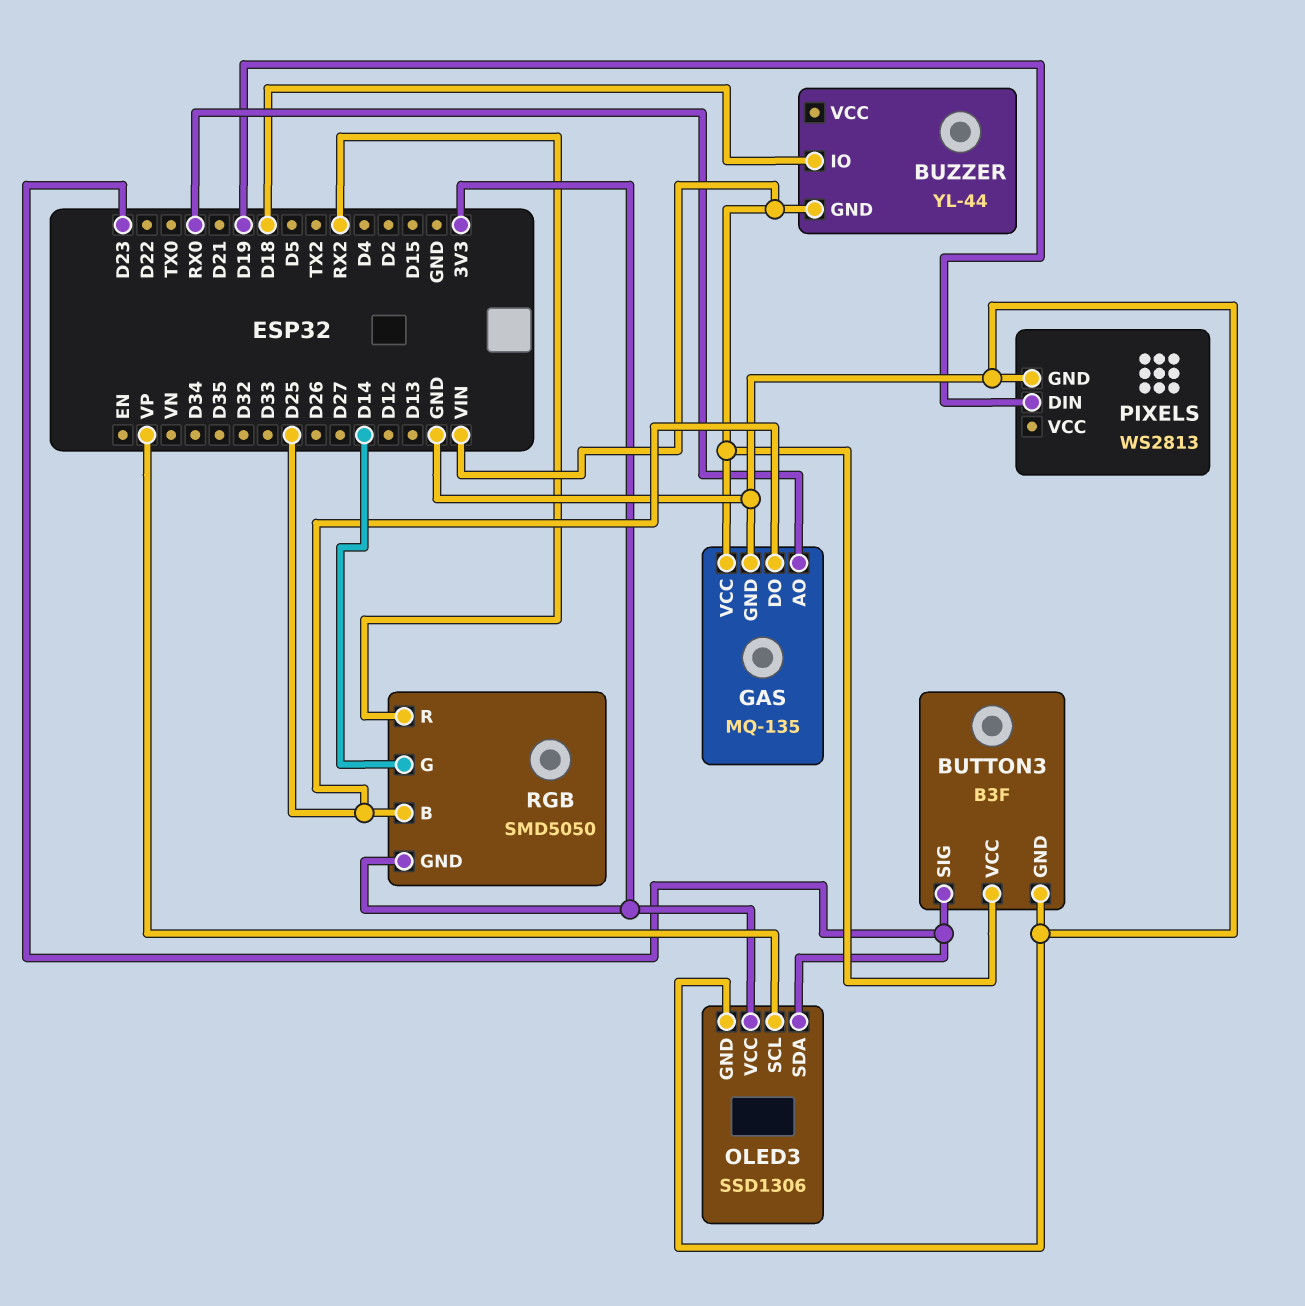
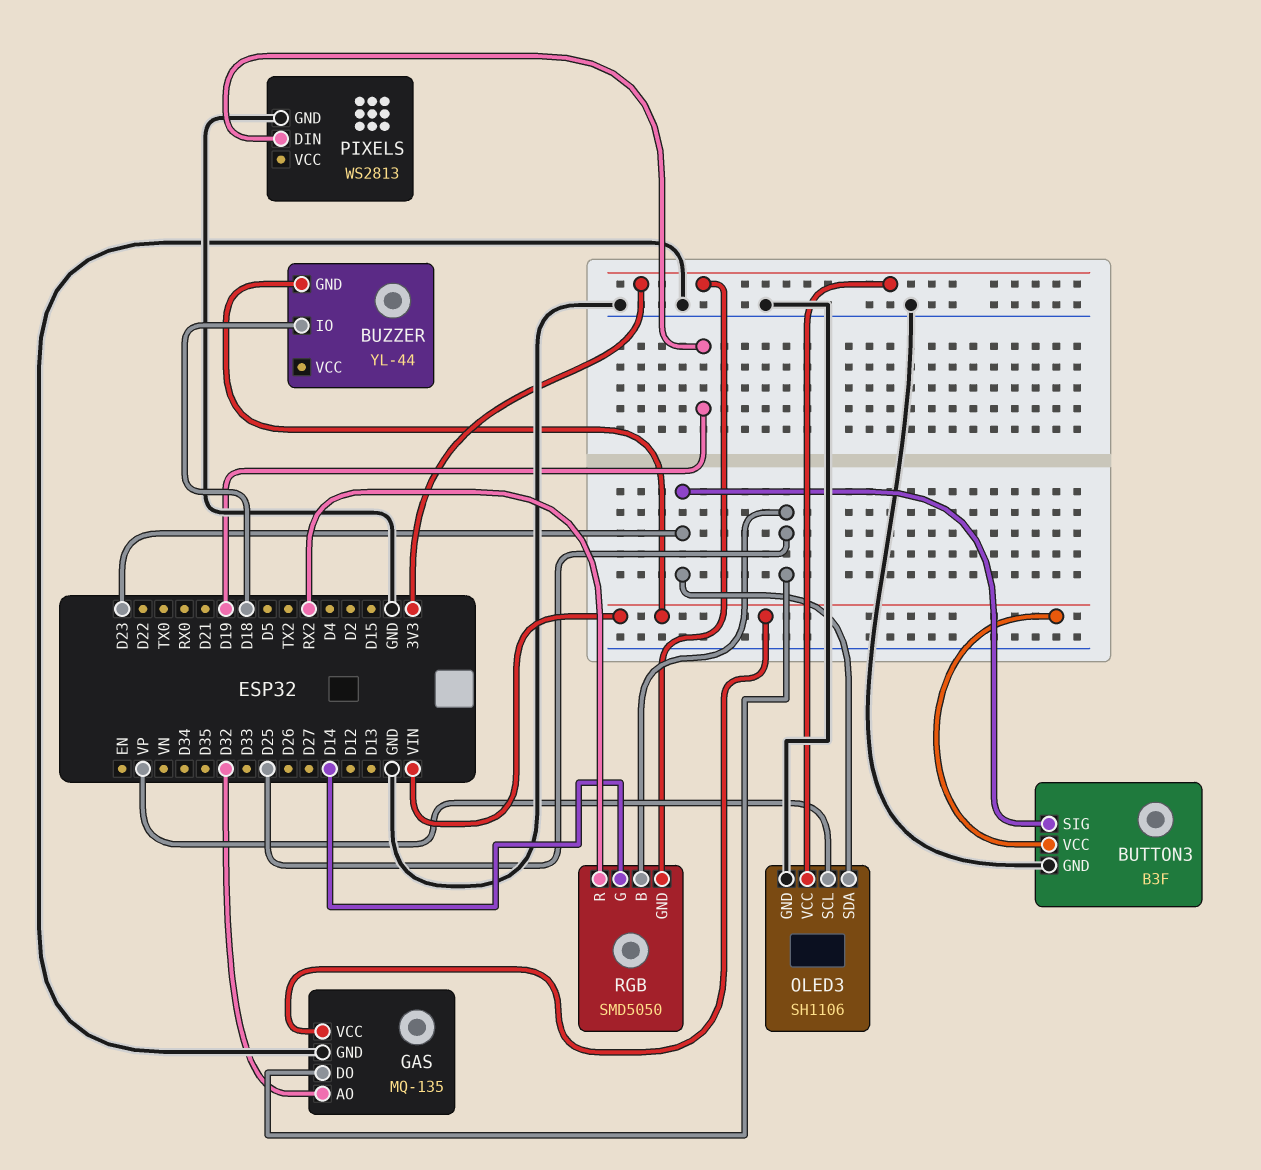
GAS pin AO: RX0 -> D32
OLED3: SSD1306 -> SH1106

